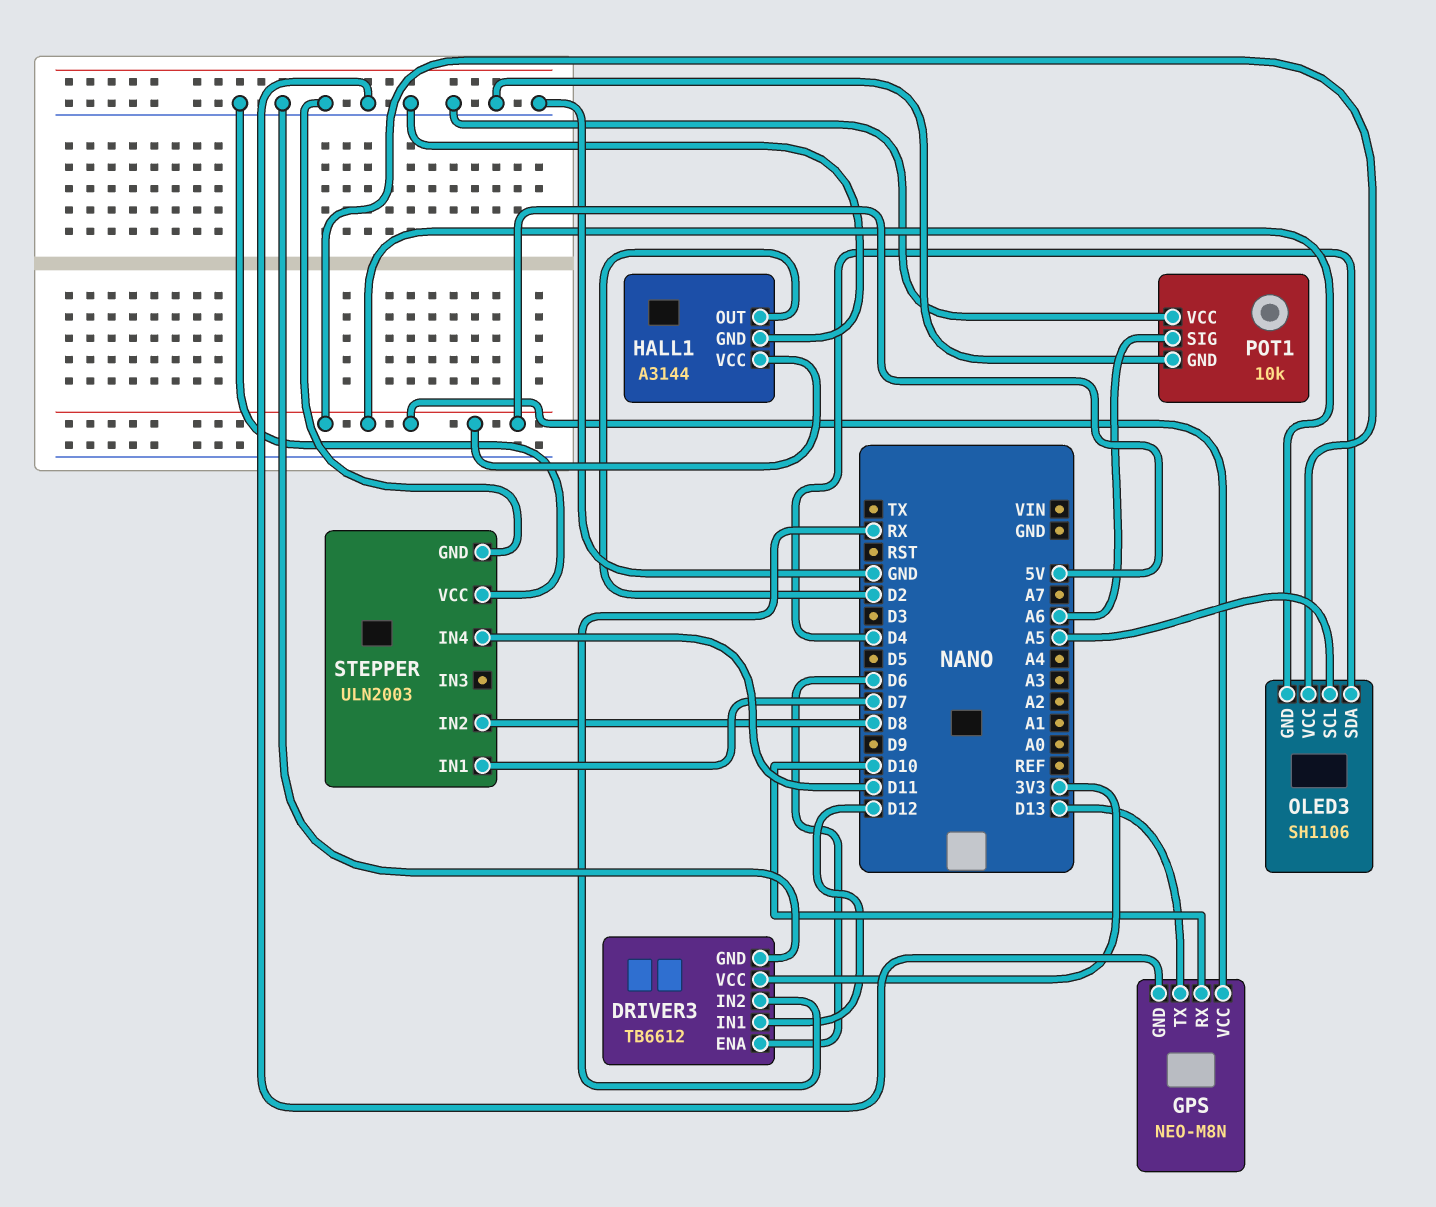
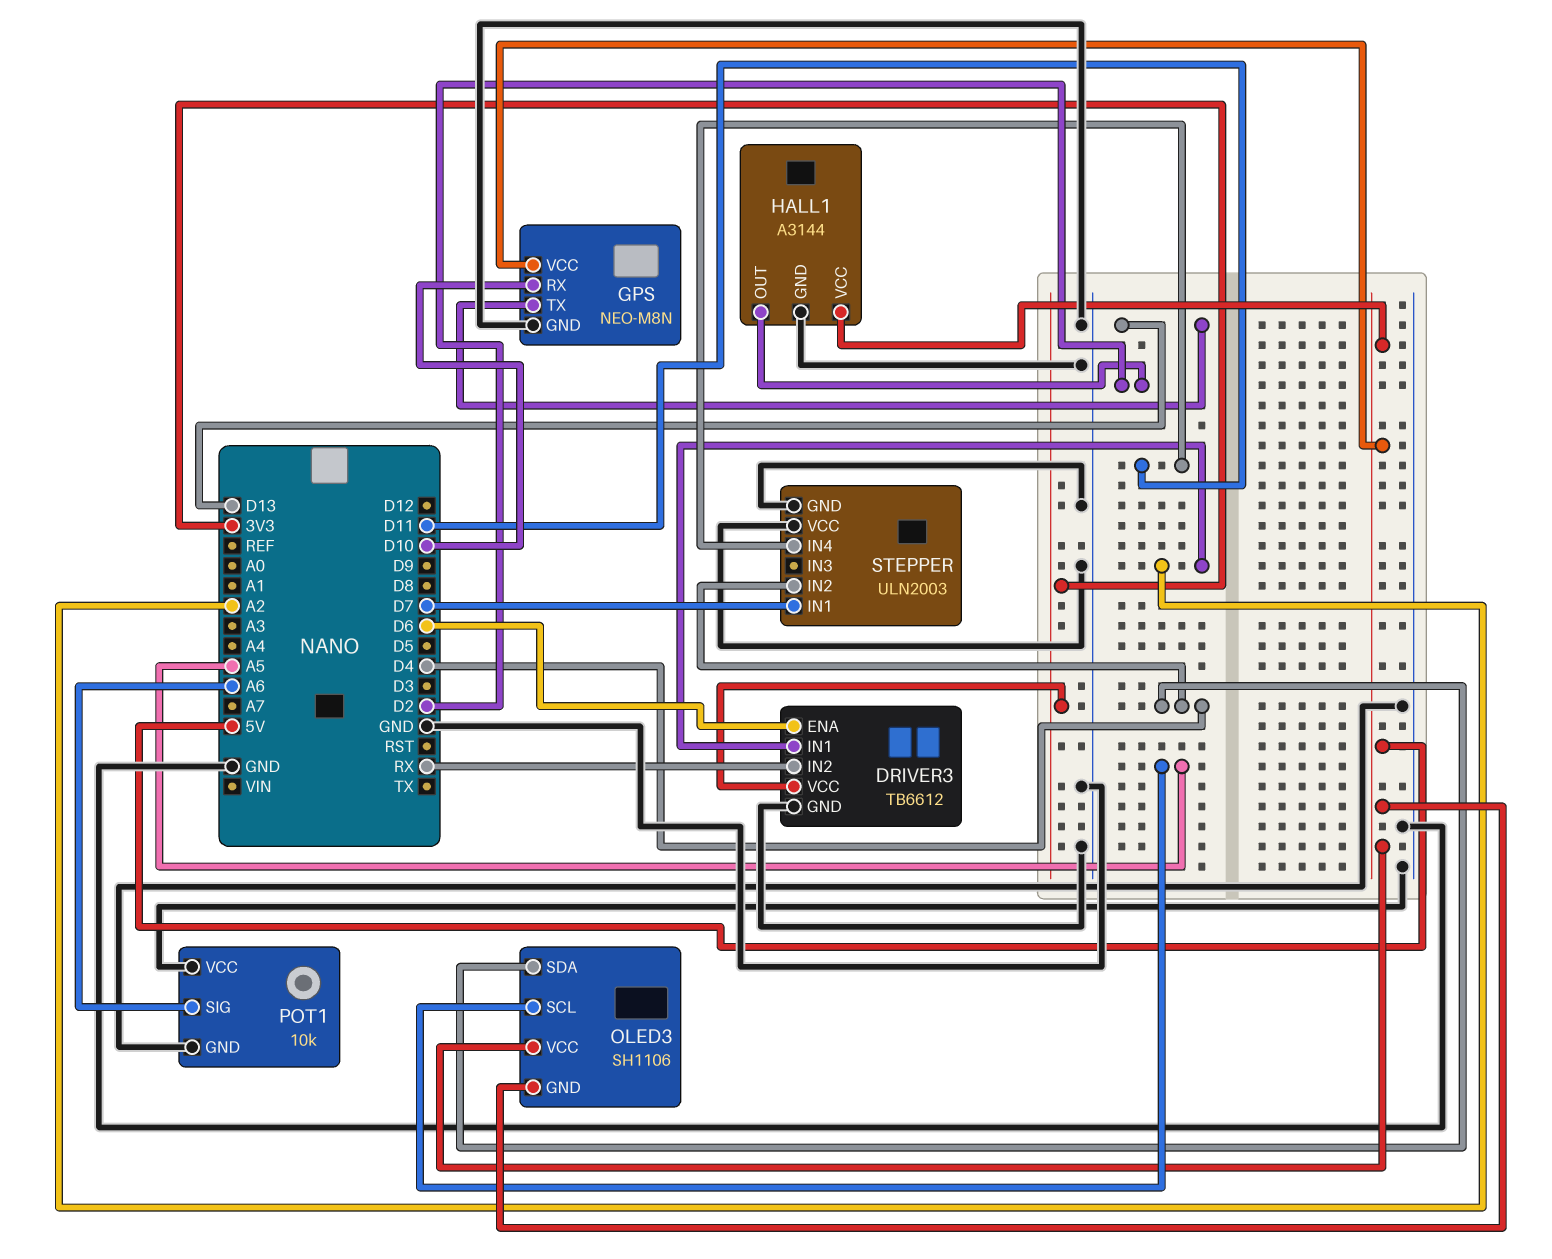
DRIVER3 pin IN1: D12 -> A2
STEPPER pin IN2: D8 -> D4

